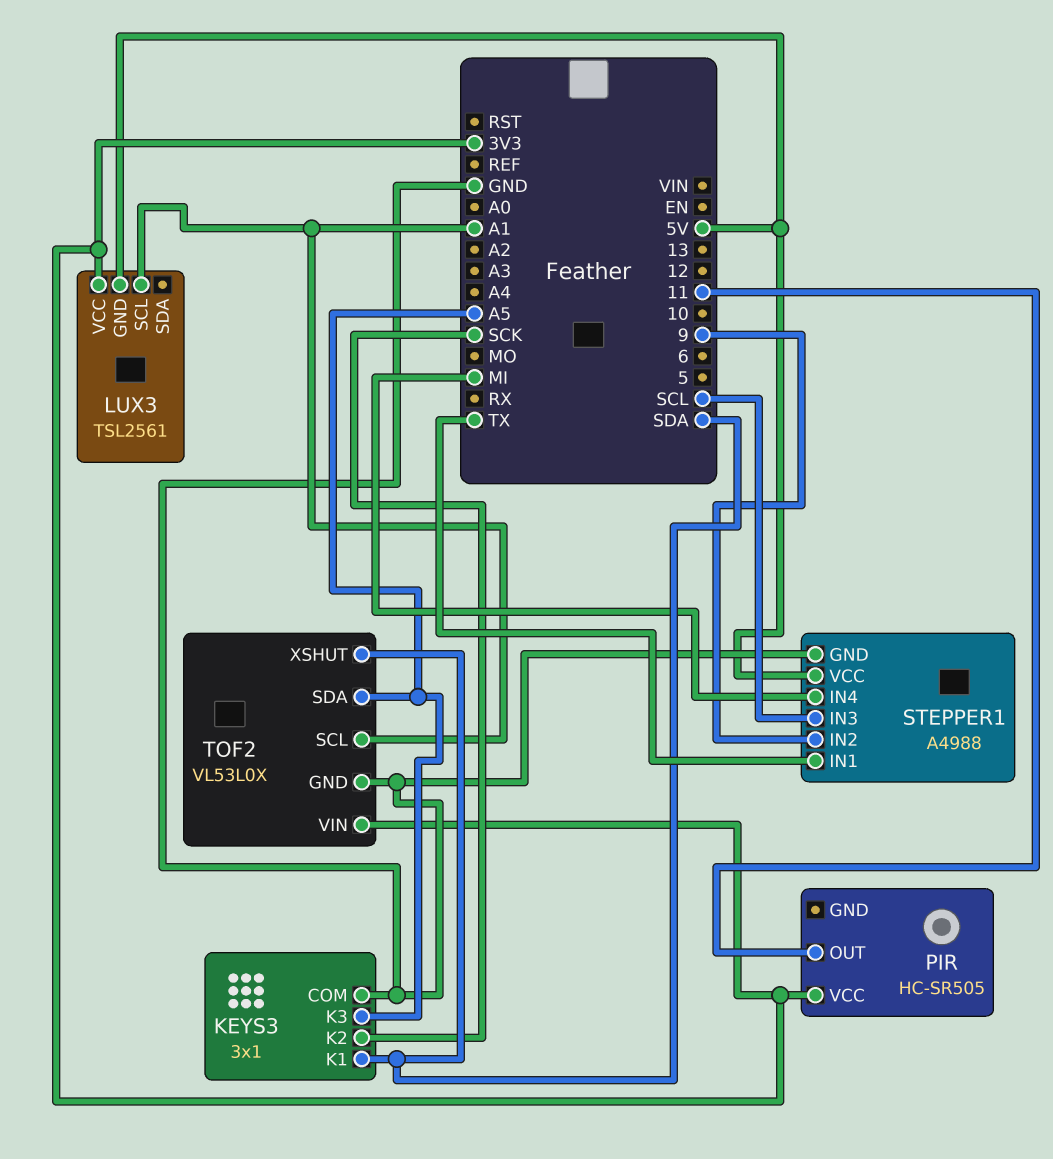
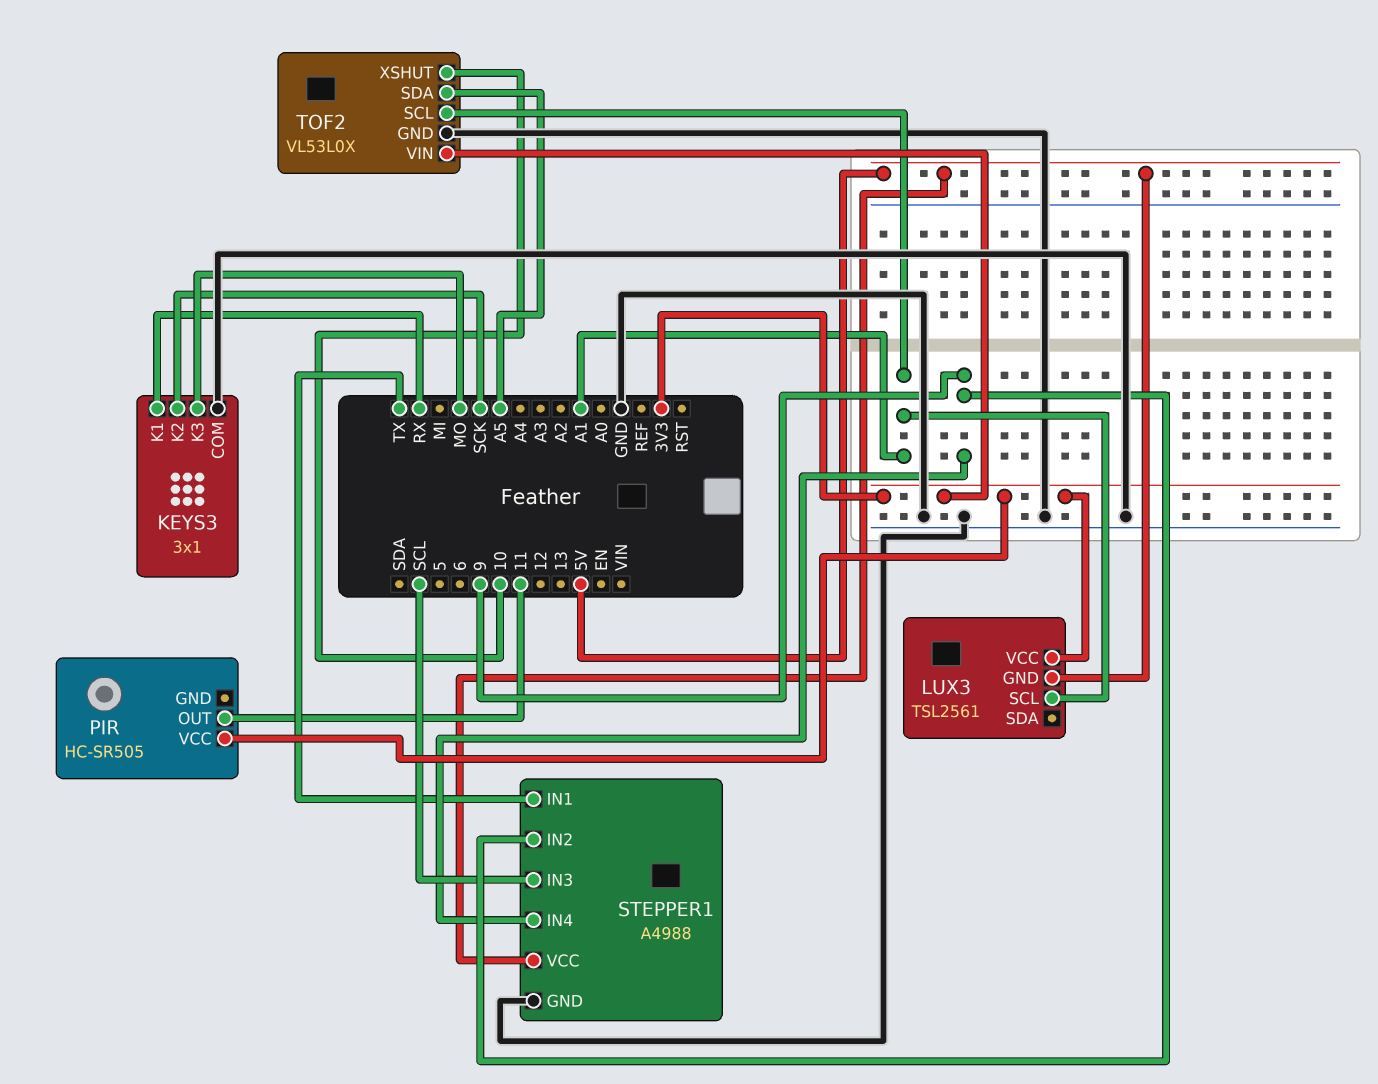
KEYS3 pin K1: SDA -> RX
KEYS3 pin K3: A5 -> MO
STEPPER1 pin IN4: MI -> 9
TOF2 pin XSHUT: SDA -> 10

